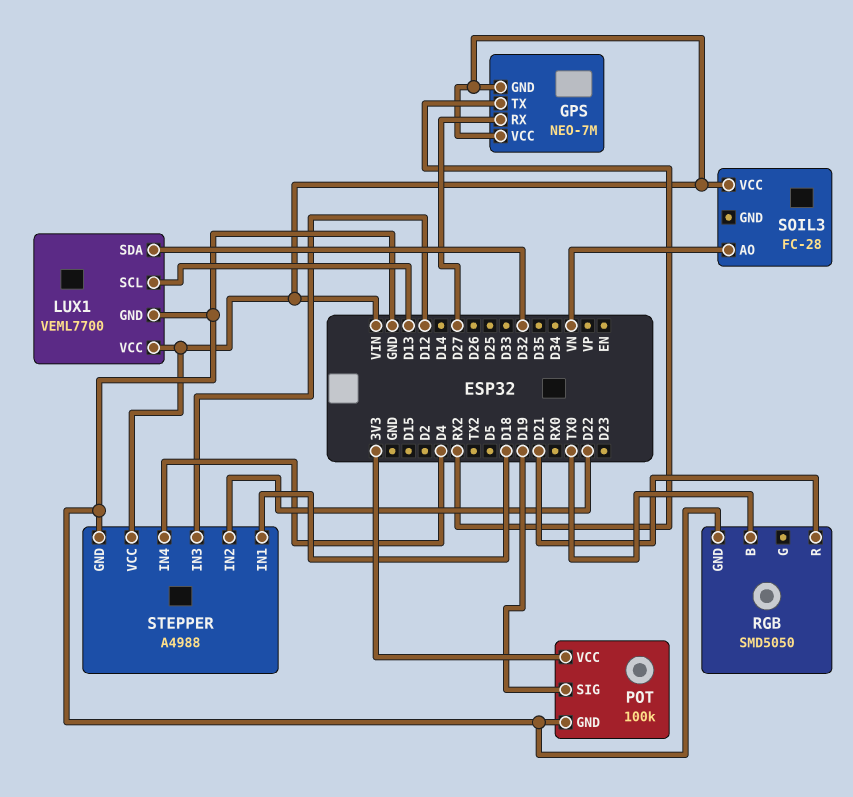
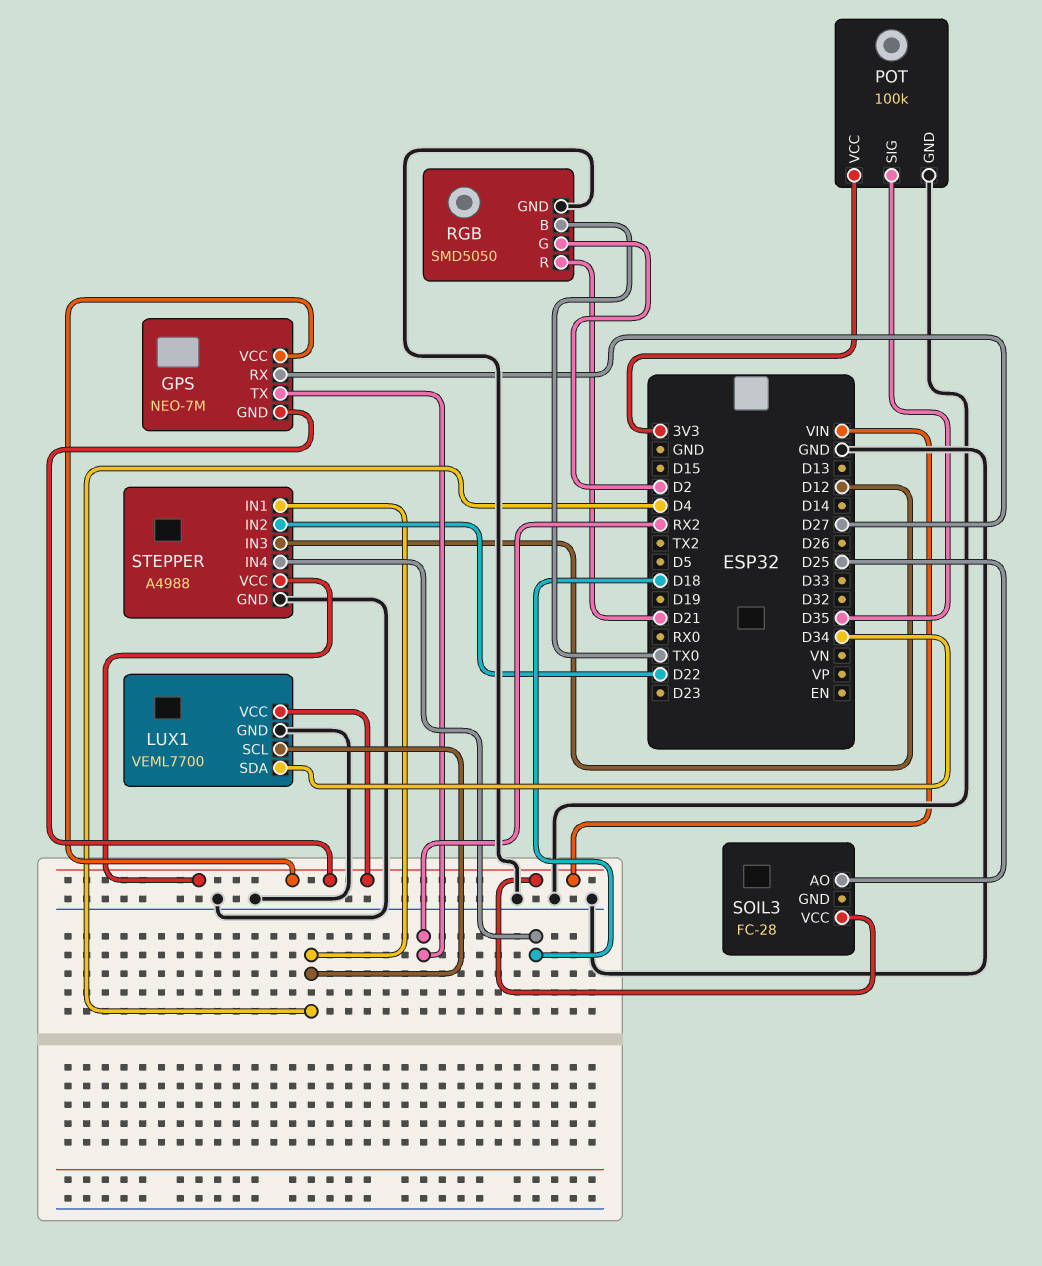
LUX1 pin SCL: D13 -> D4
LUX1 pin SDA: D32 -> D34
POT pin SIG: D19 -> D35
RGB pin G: none -> D2
SOIL3 pin AO: VN -> D25
STEPPER pin IN1: D18 -> D4
STEPPER pin IN4: D4 -> D18

